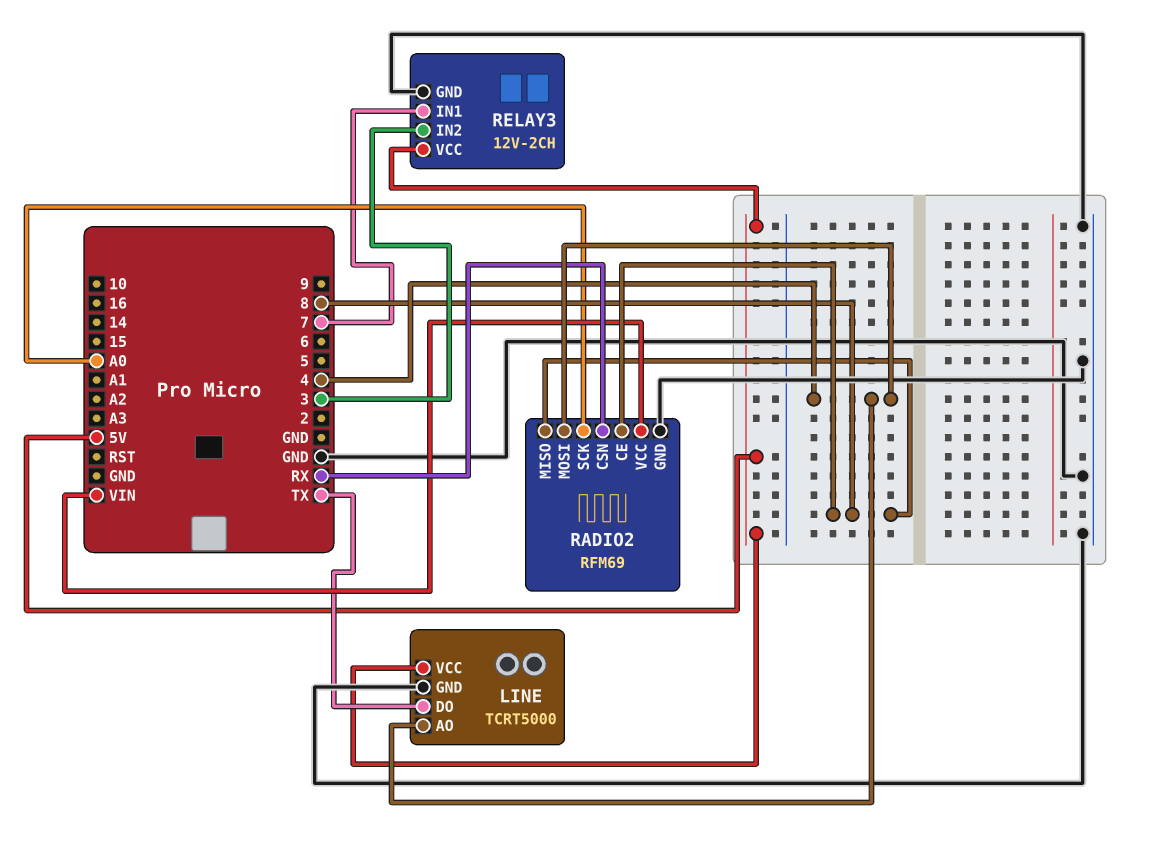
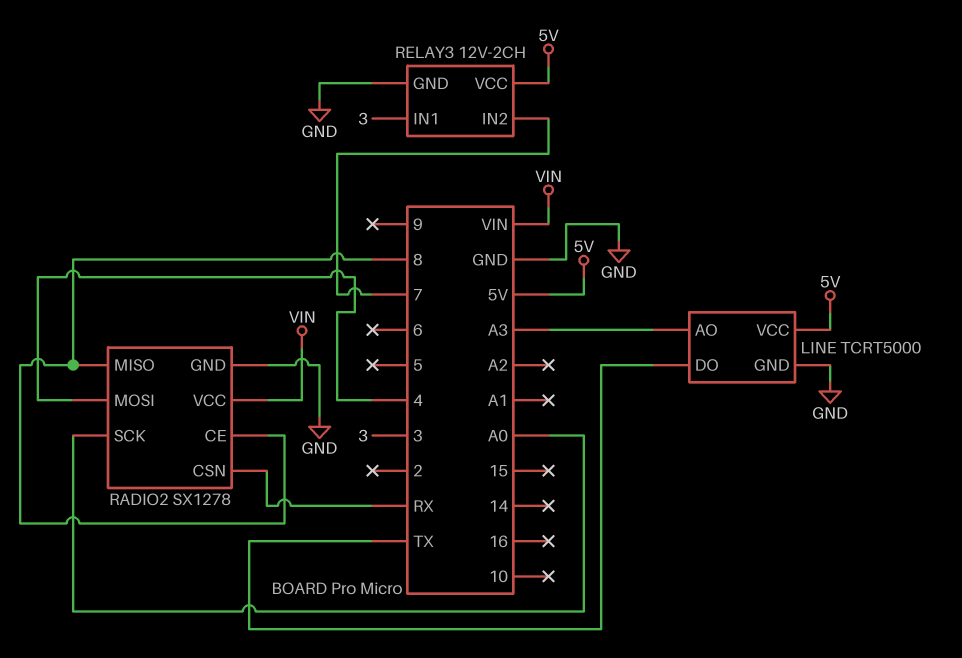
LINE pin AO: 4 -> A3
RADIO2: RFM69 -> SX1278
RELAY3 pin IN1: 7 -> 3
RELAY3 pin IN2: 3 -> 7

